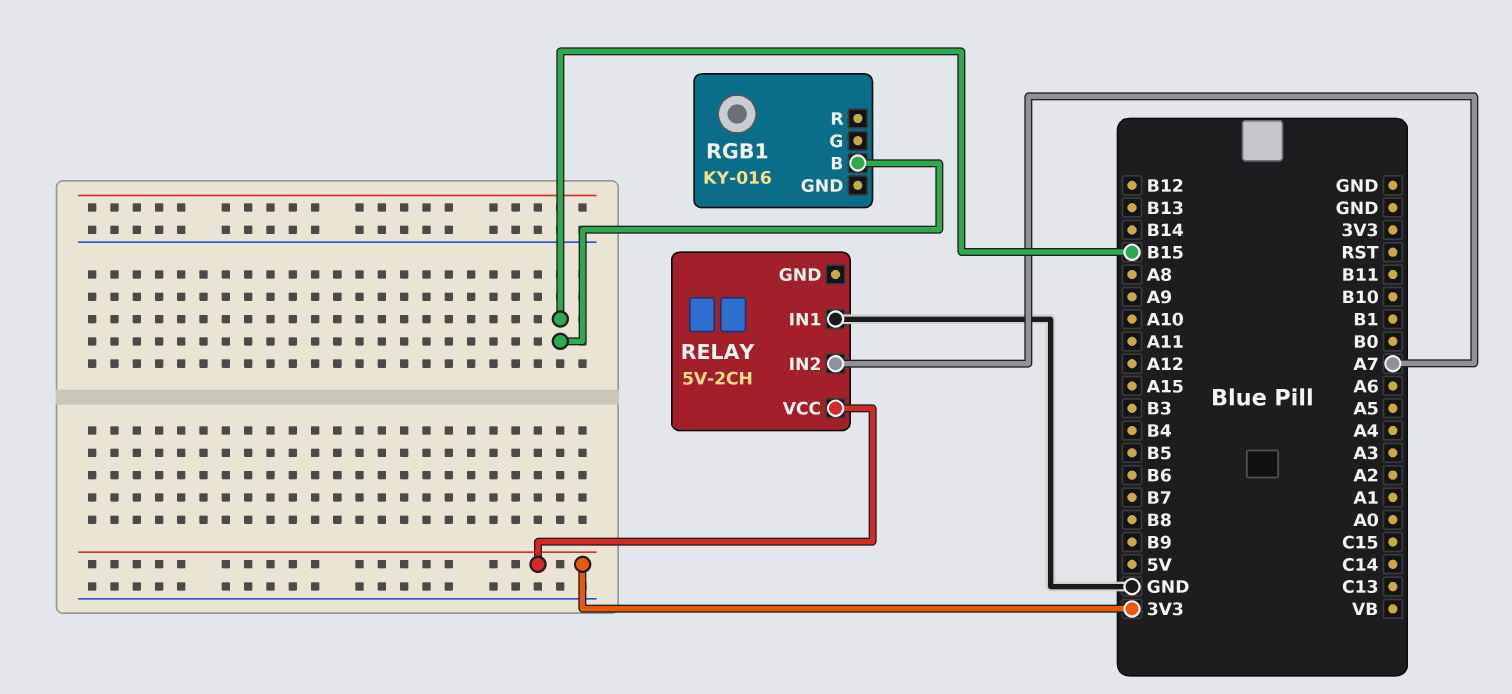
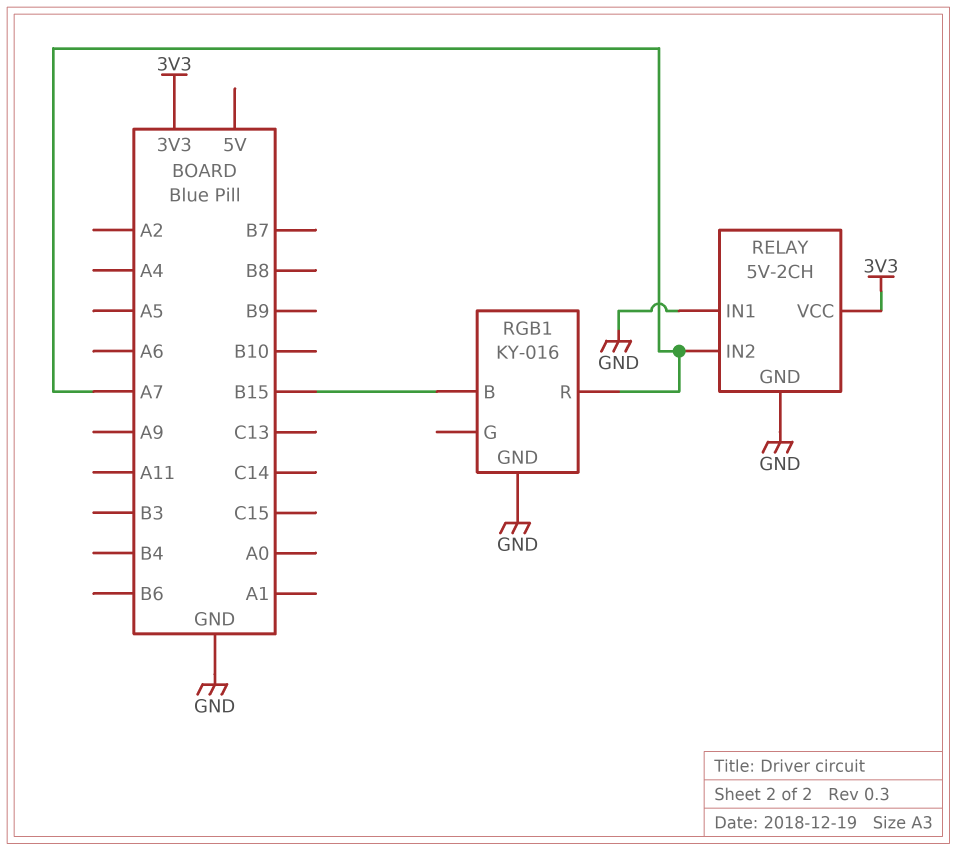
RELAY pin GND: none -> GND
RGB1 pin GND: none -> GND
RGB1 pin R: none -> A7

